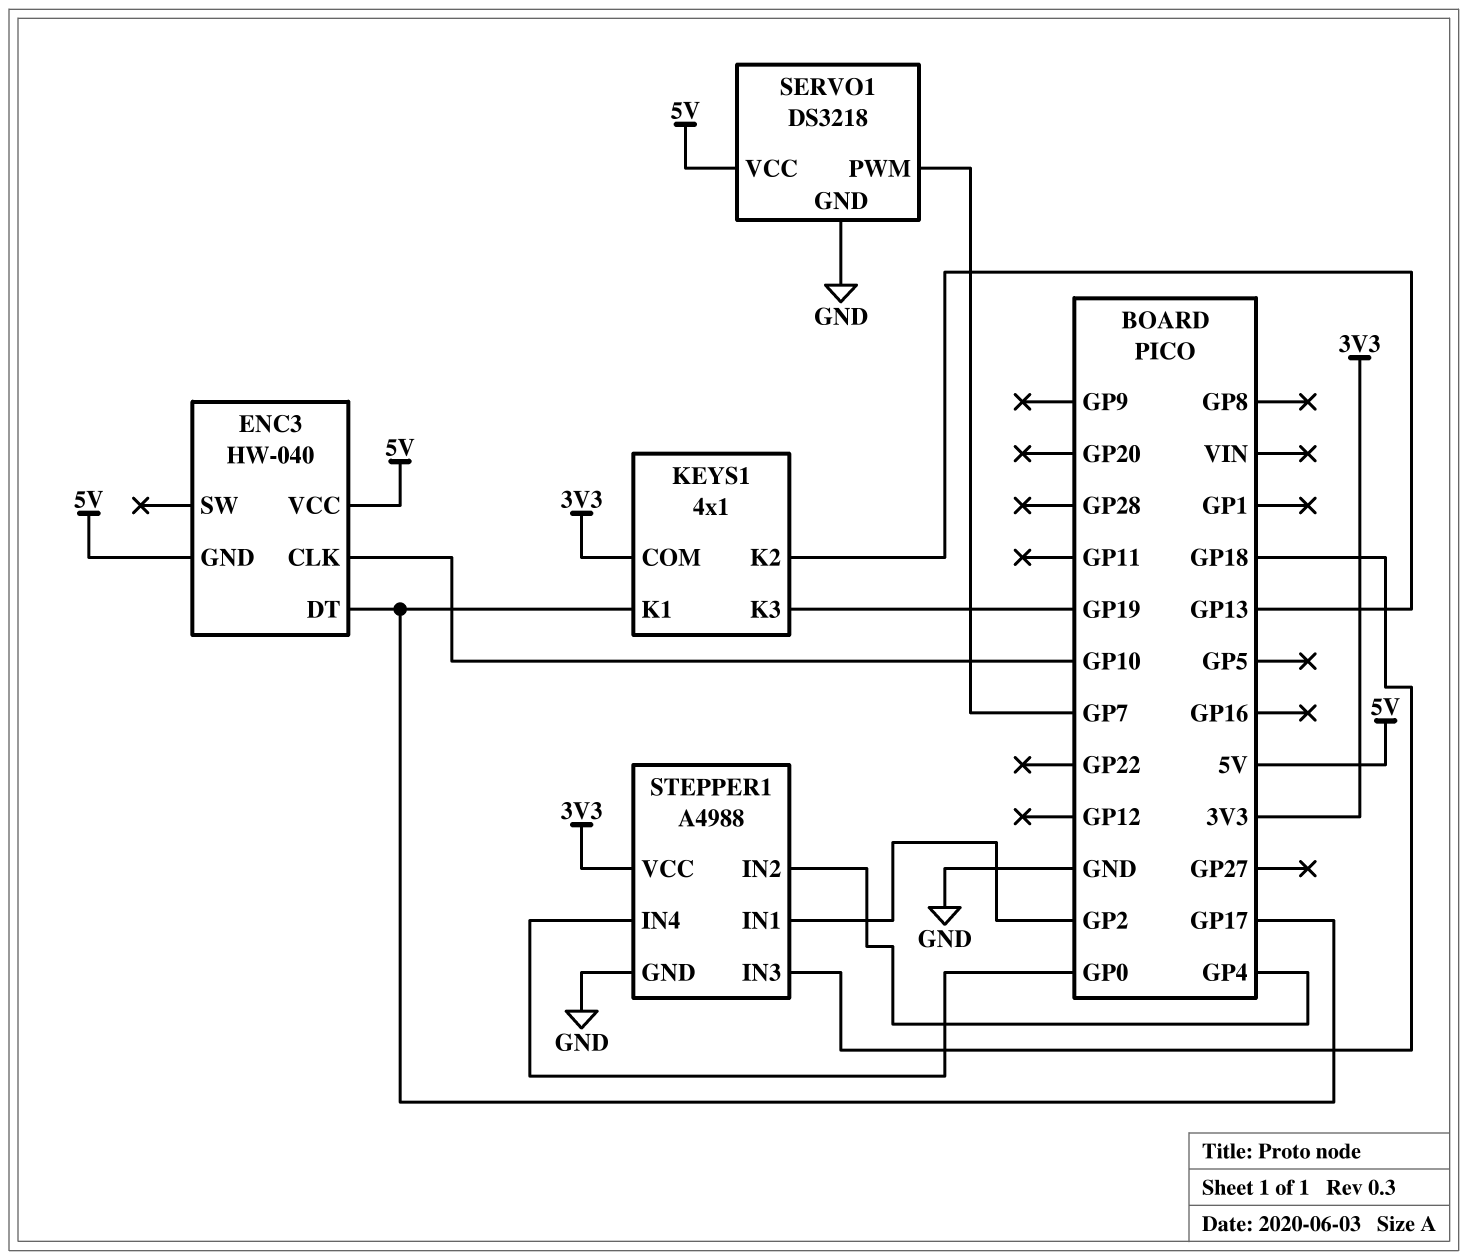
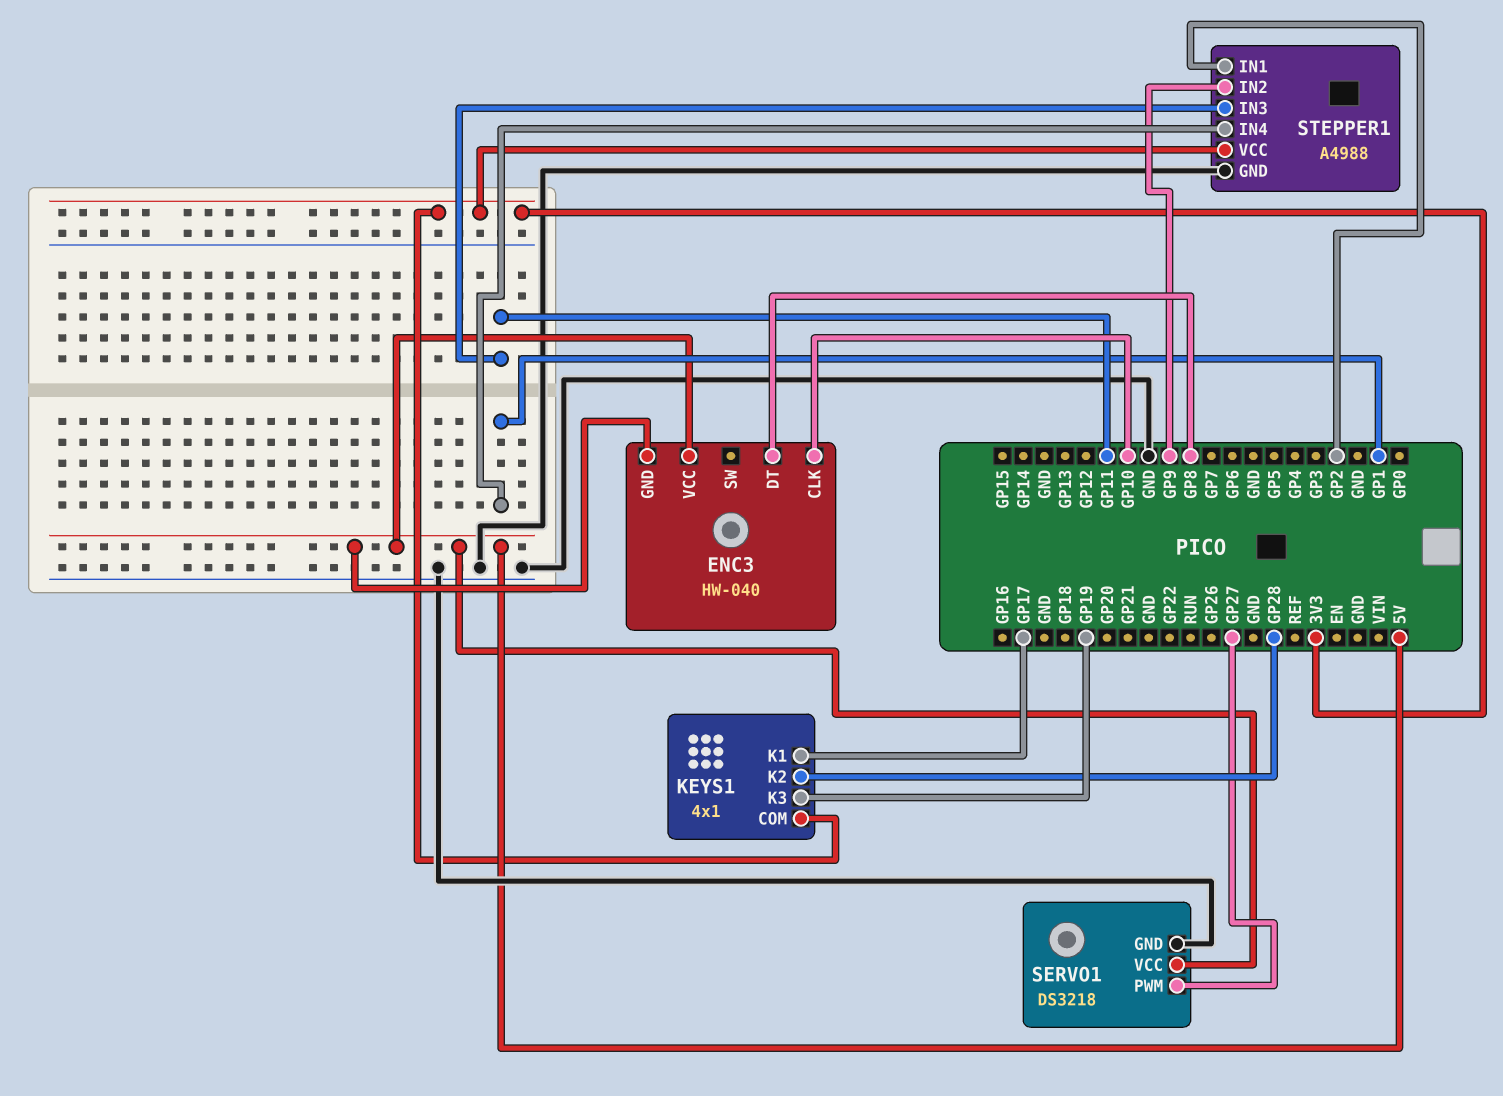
ENC3 pin DT: GP17 -> GP8
KEYS1 pin K2: GP13 -> GP28
SERVO1 pin PWM: GP7 -> GP27
STEPPER1 pin IN2: GP4 -> GP9
STEPPER1 pin IN3: GP18 -> GP11
STEPPER1 pin IN4: GP0 -> GP1

